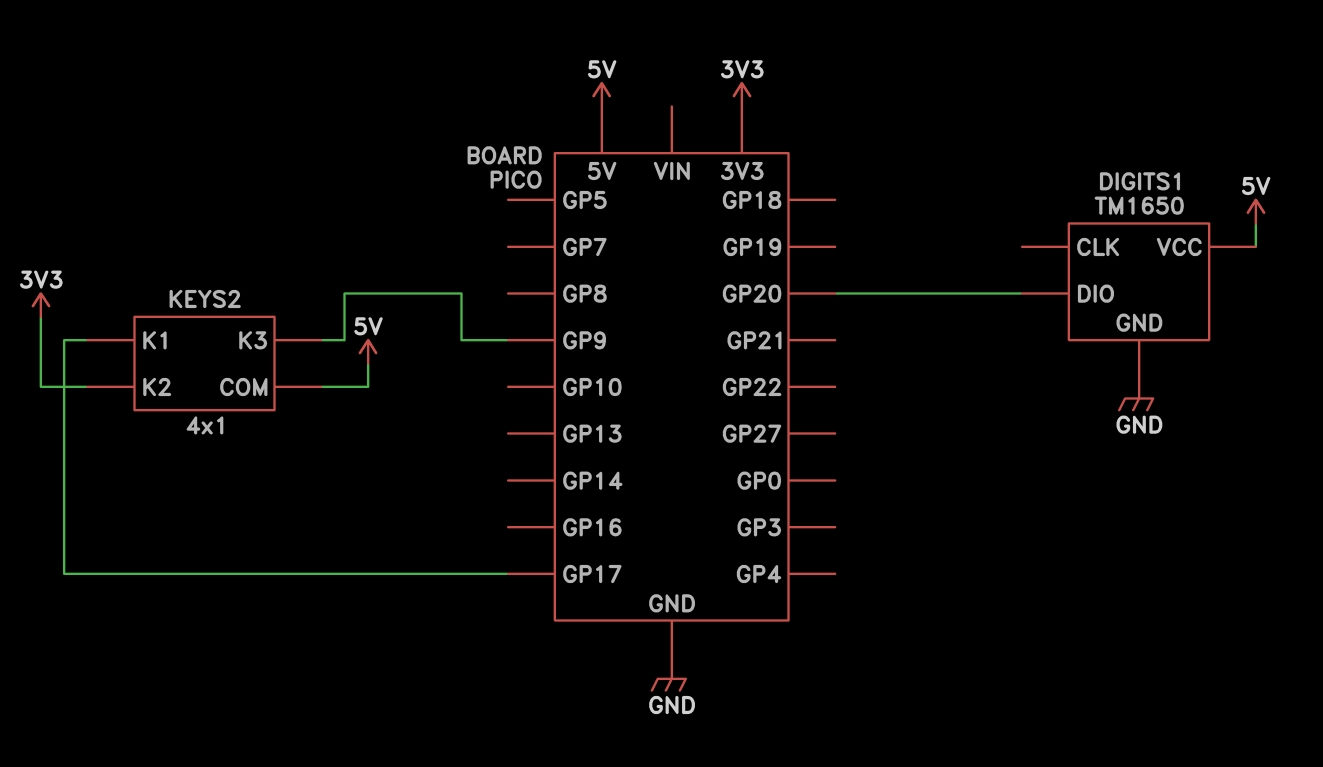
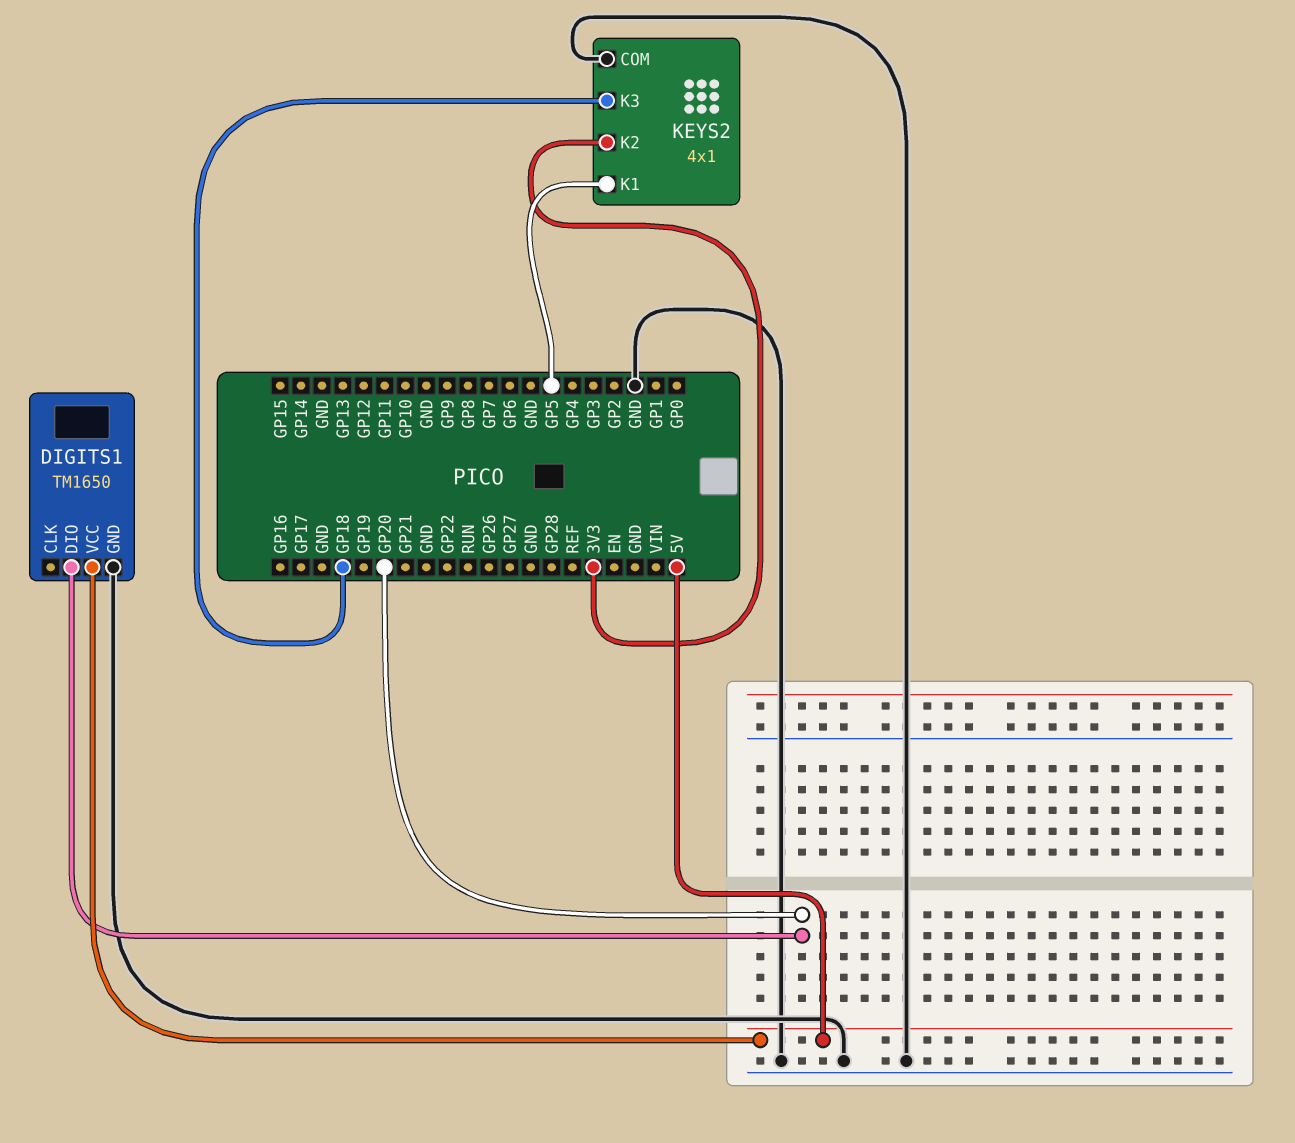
KEYS2 pin COM: 5V -> GND
KEYS2 pin K1: GP17 -> GP5
KEYS2 pin K3: GP9 -> GP18

